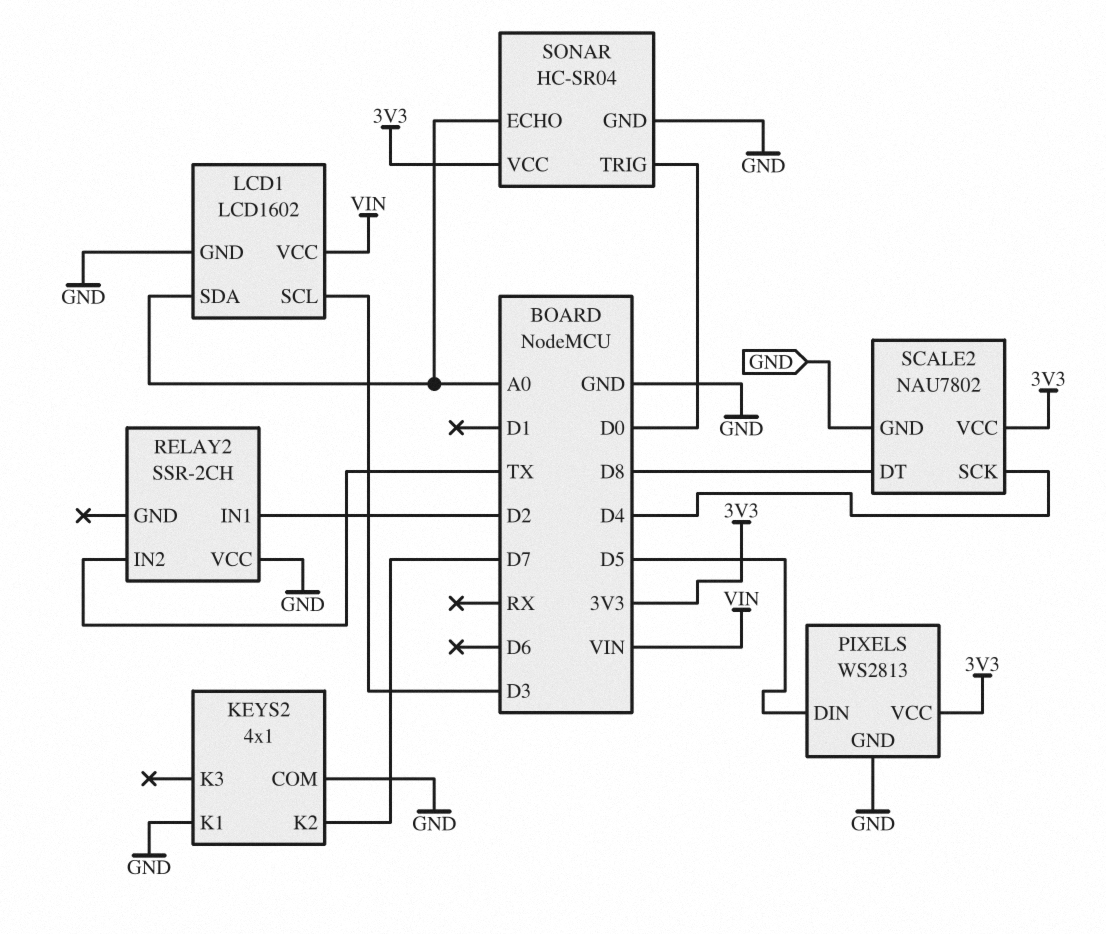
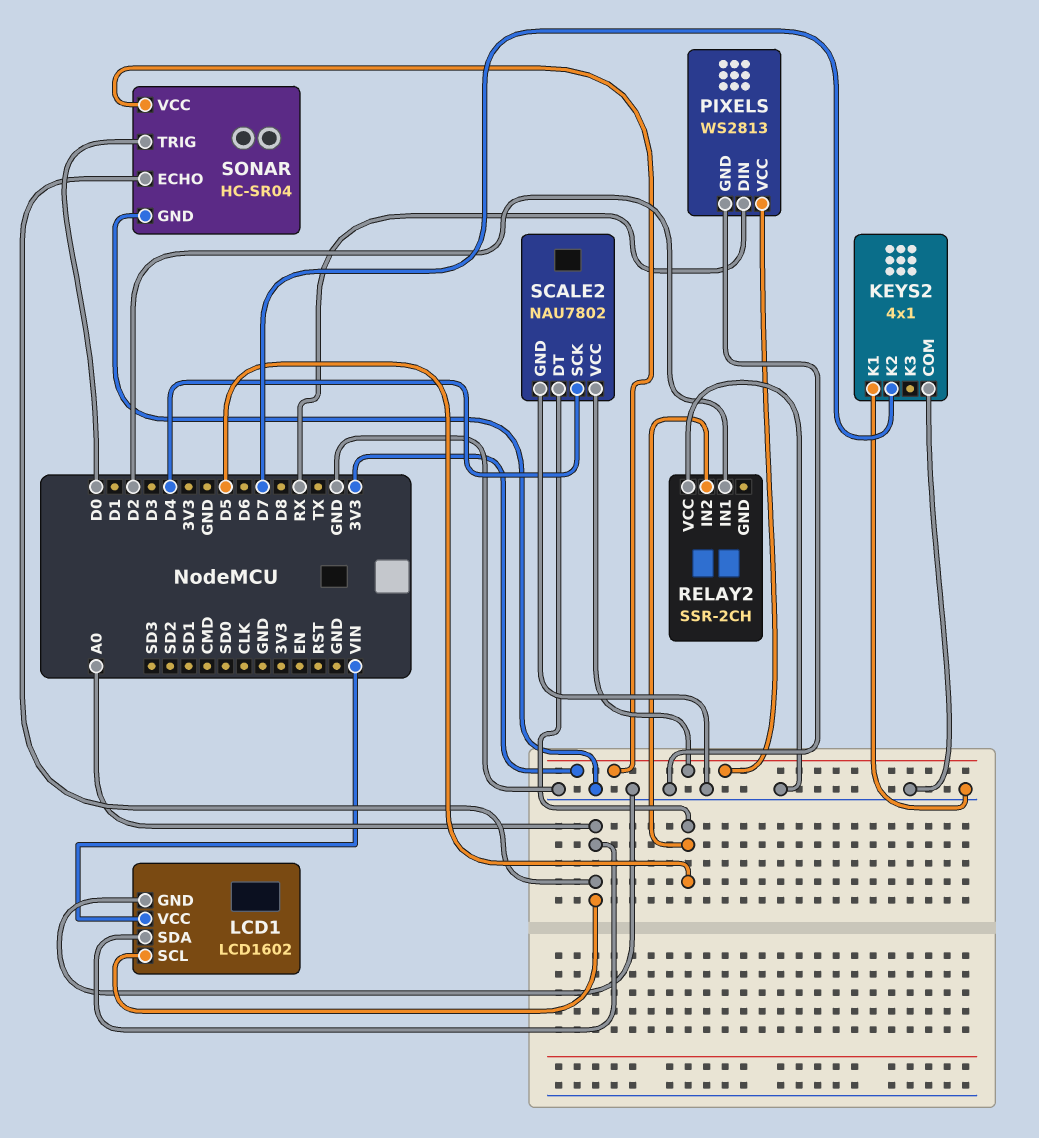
LCD1 pin SCL: D3 -> A0
PIXELS pin DIN: D5 -> RX
RELAY2 pin IN2: TX -> D5
SCALE2 pin DT: D8 -> D5

